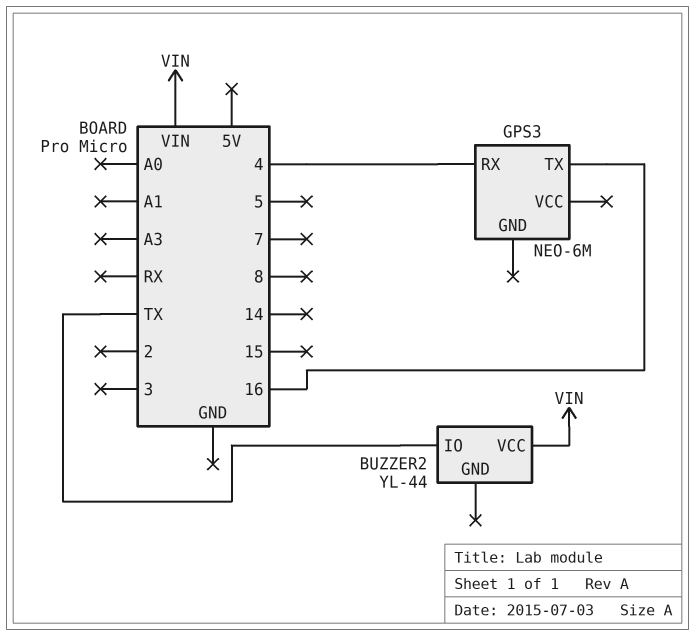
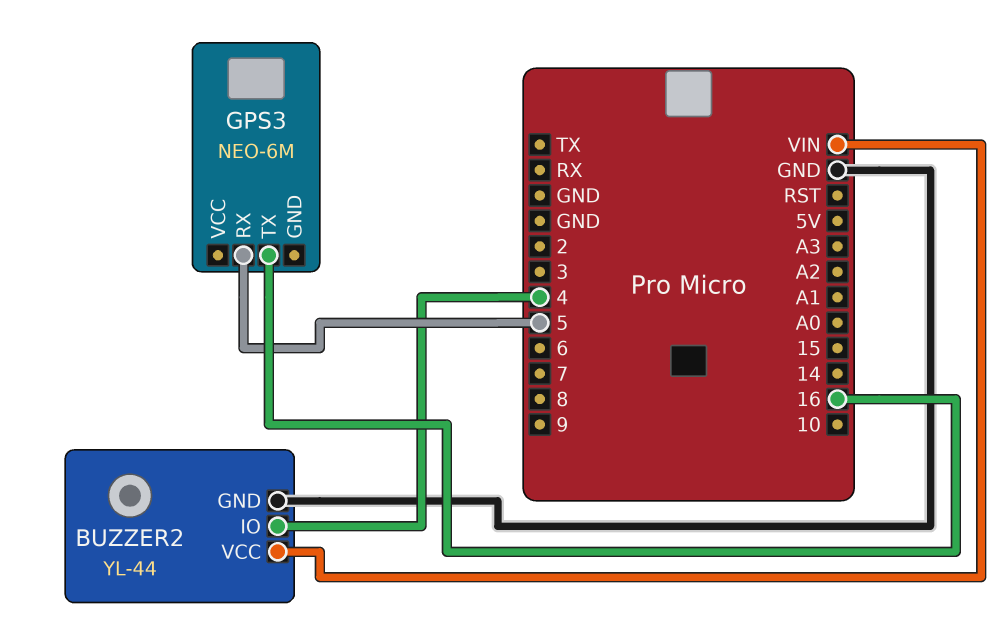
BUZZER2 pin GND: none -> GND
BUZZER2 pin IO: TX -> 4
GPS3 pin RX: 4 -> 5

